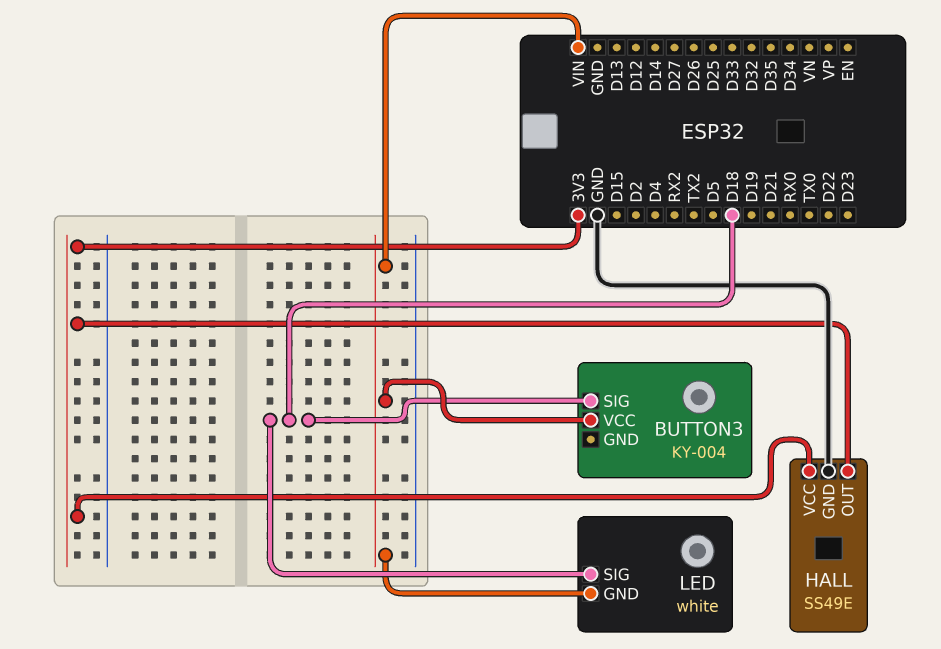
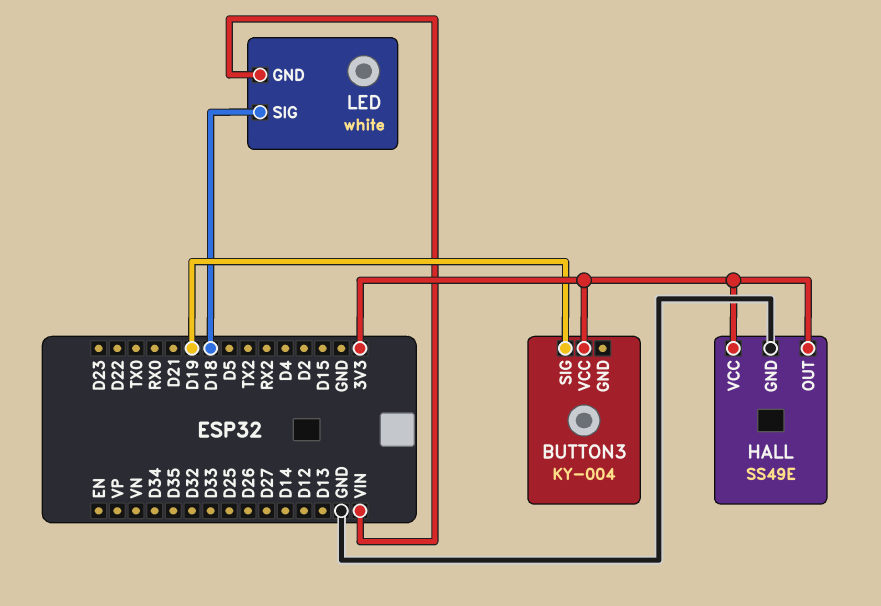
BUTTON3 pin SIG: D18 -> D19
BUTTON3 pin VCC: VIN -> 3V3

